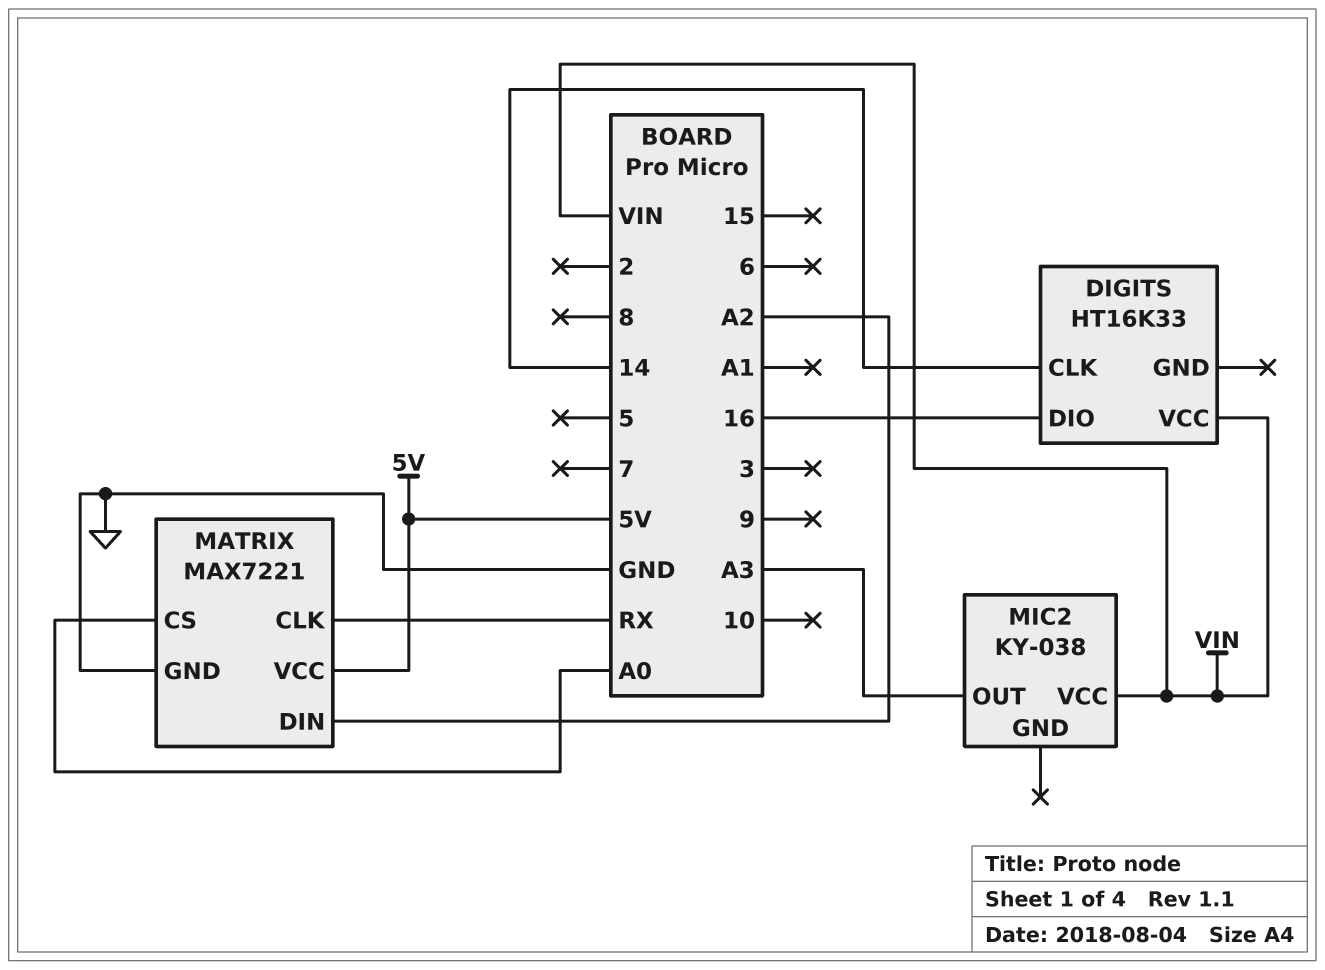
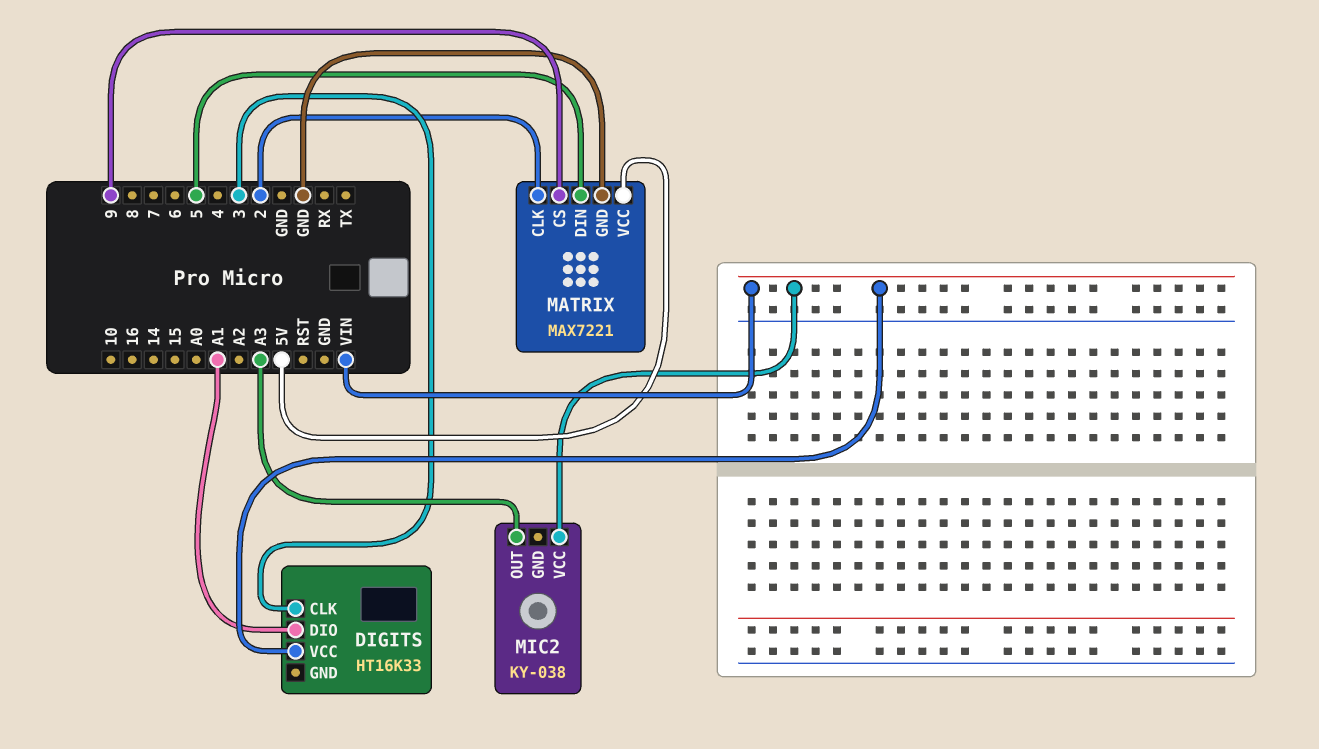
DIGITS pin CLK: 14 -> 3
DIGITS pin DIO: 16 -> A1
MATRIX pin CLK: RX -> 2
MATRIX pin CS: A0 -> 9
MATRIX pin DIN: A2 -> 5

